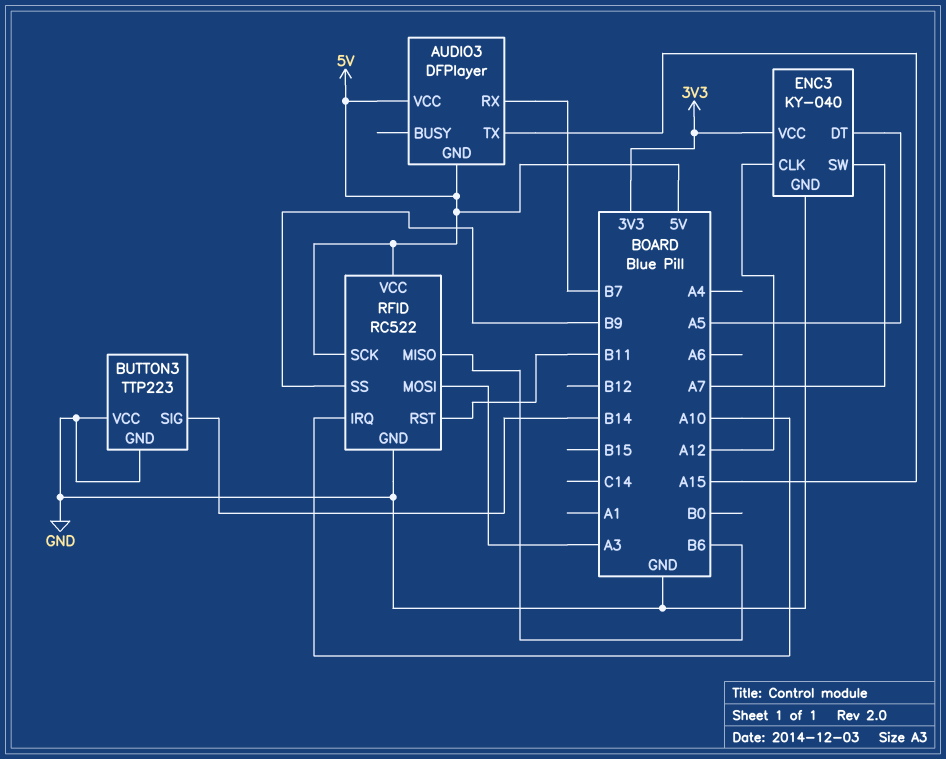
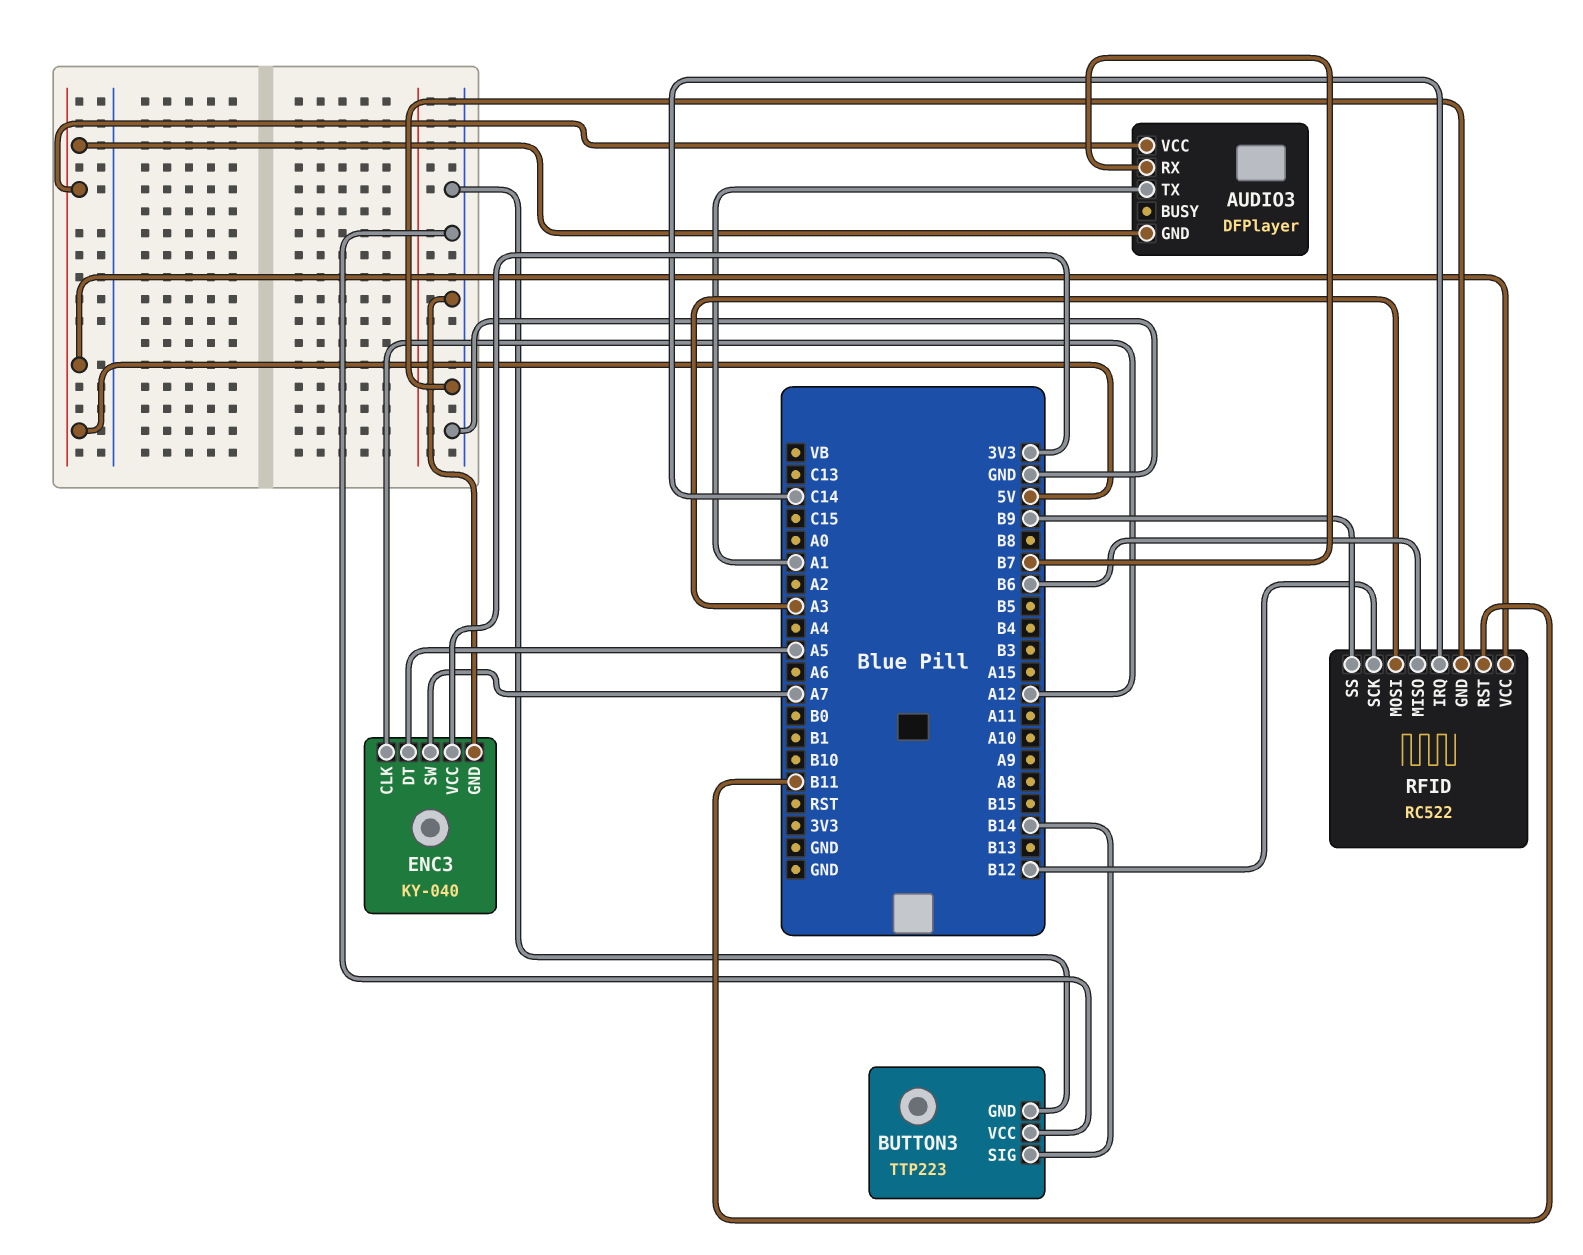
AUDIO3 pin TX: A15 -> A1
RFID pin IRQ: A10 -> C14
RFID pin SCK: 5V -> B12

